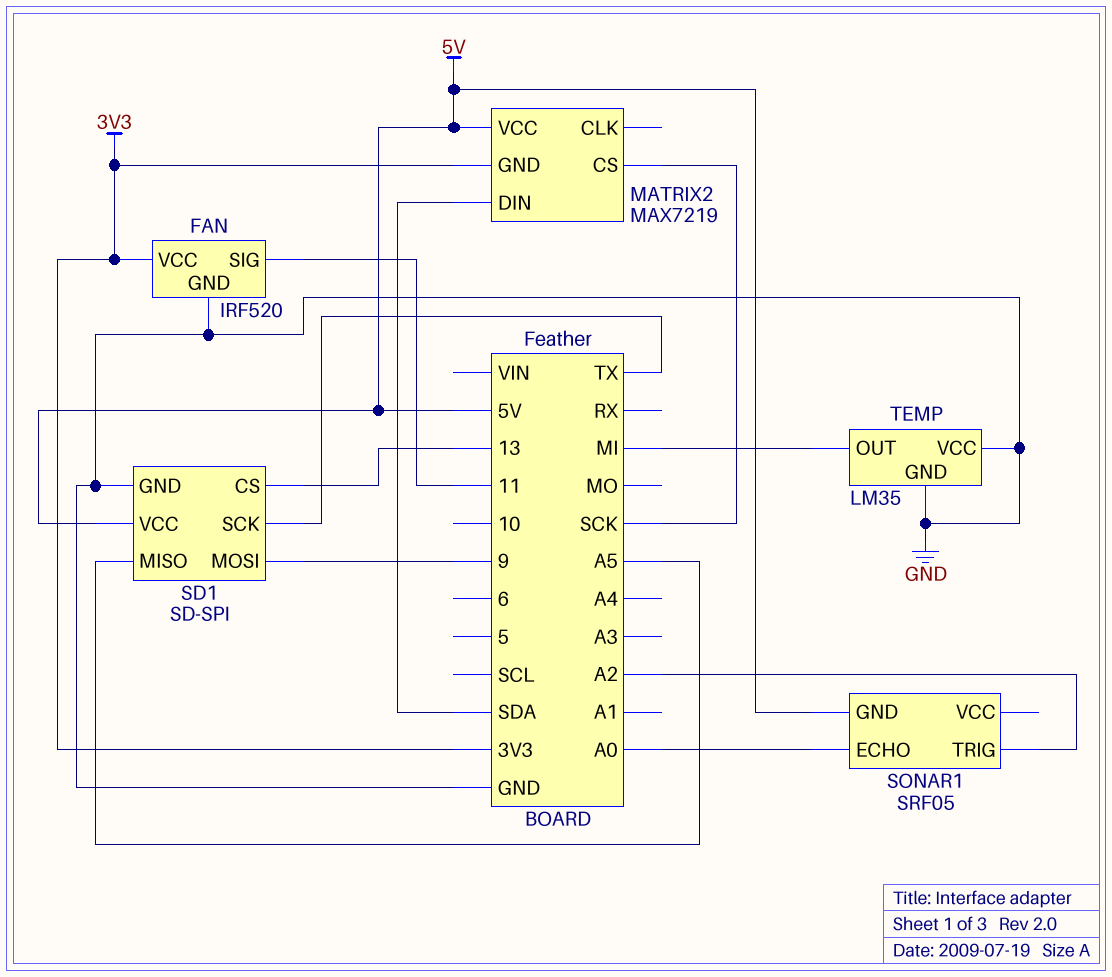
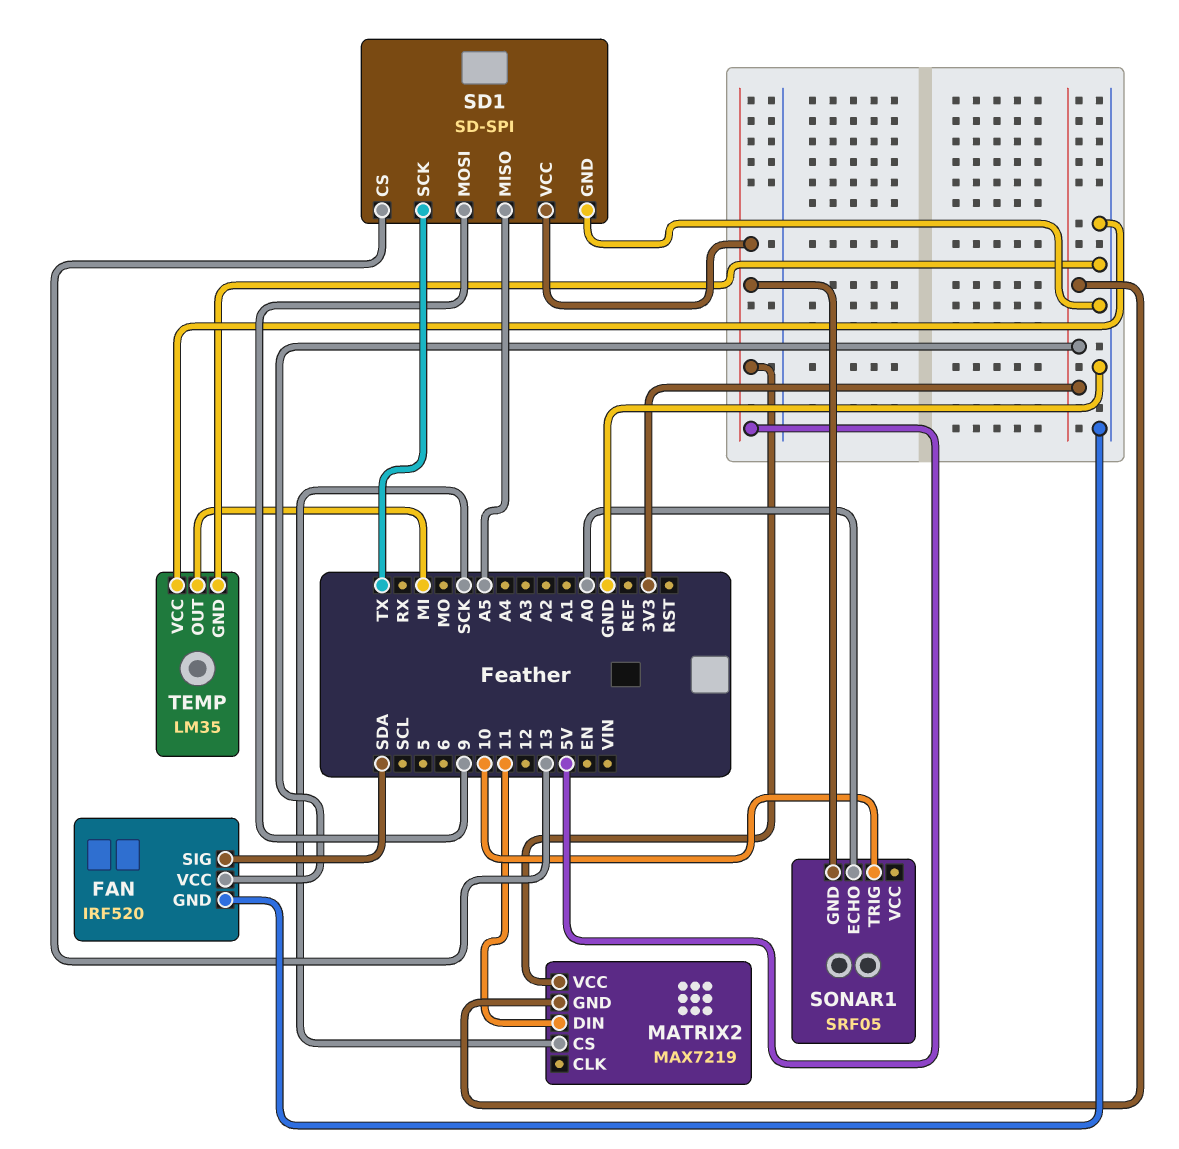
FAN pin SIG: 11 -> SDA
MATRIX2 pin DIN: SDA -> 11
SONAR1 pin TRIG: A2 -> 10

